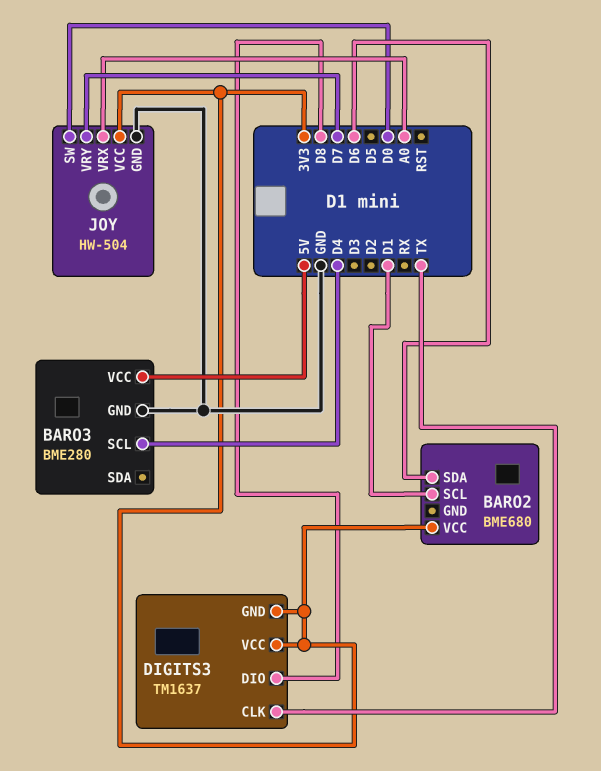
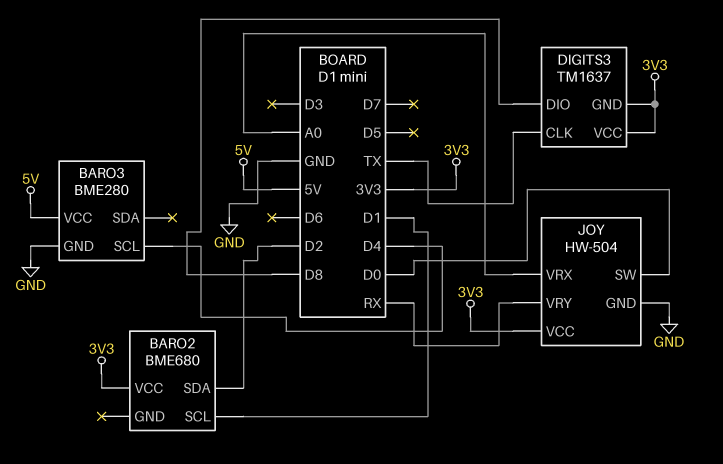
BARO2 pin SDA: D6 -> D2
JOY pin VRY: D7 -> RX

